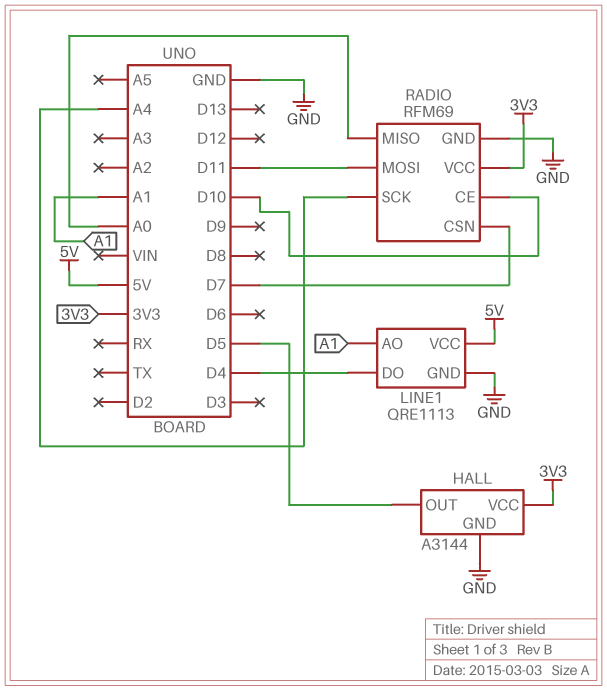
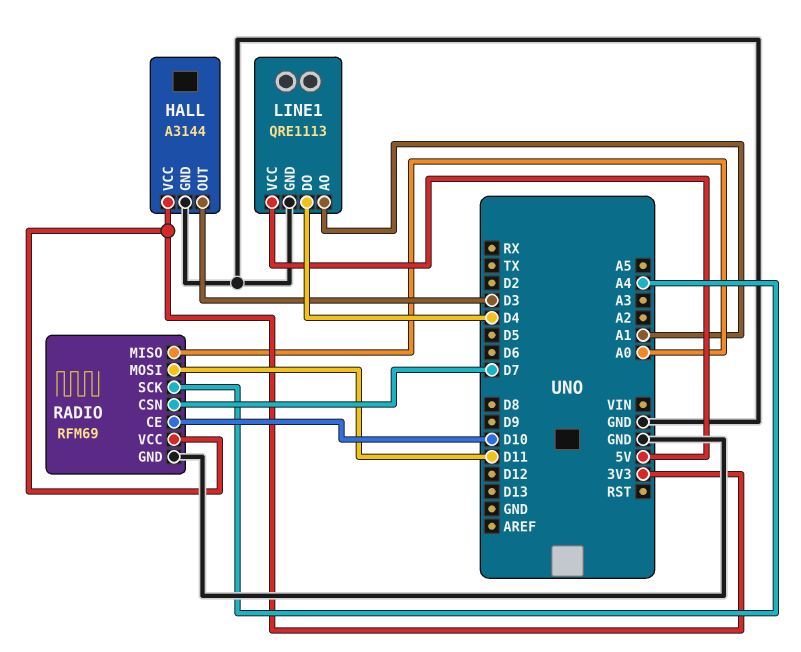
HALL pin OUT: D5 -> D3

